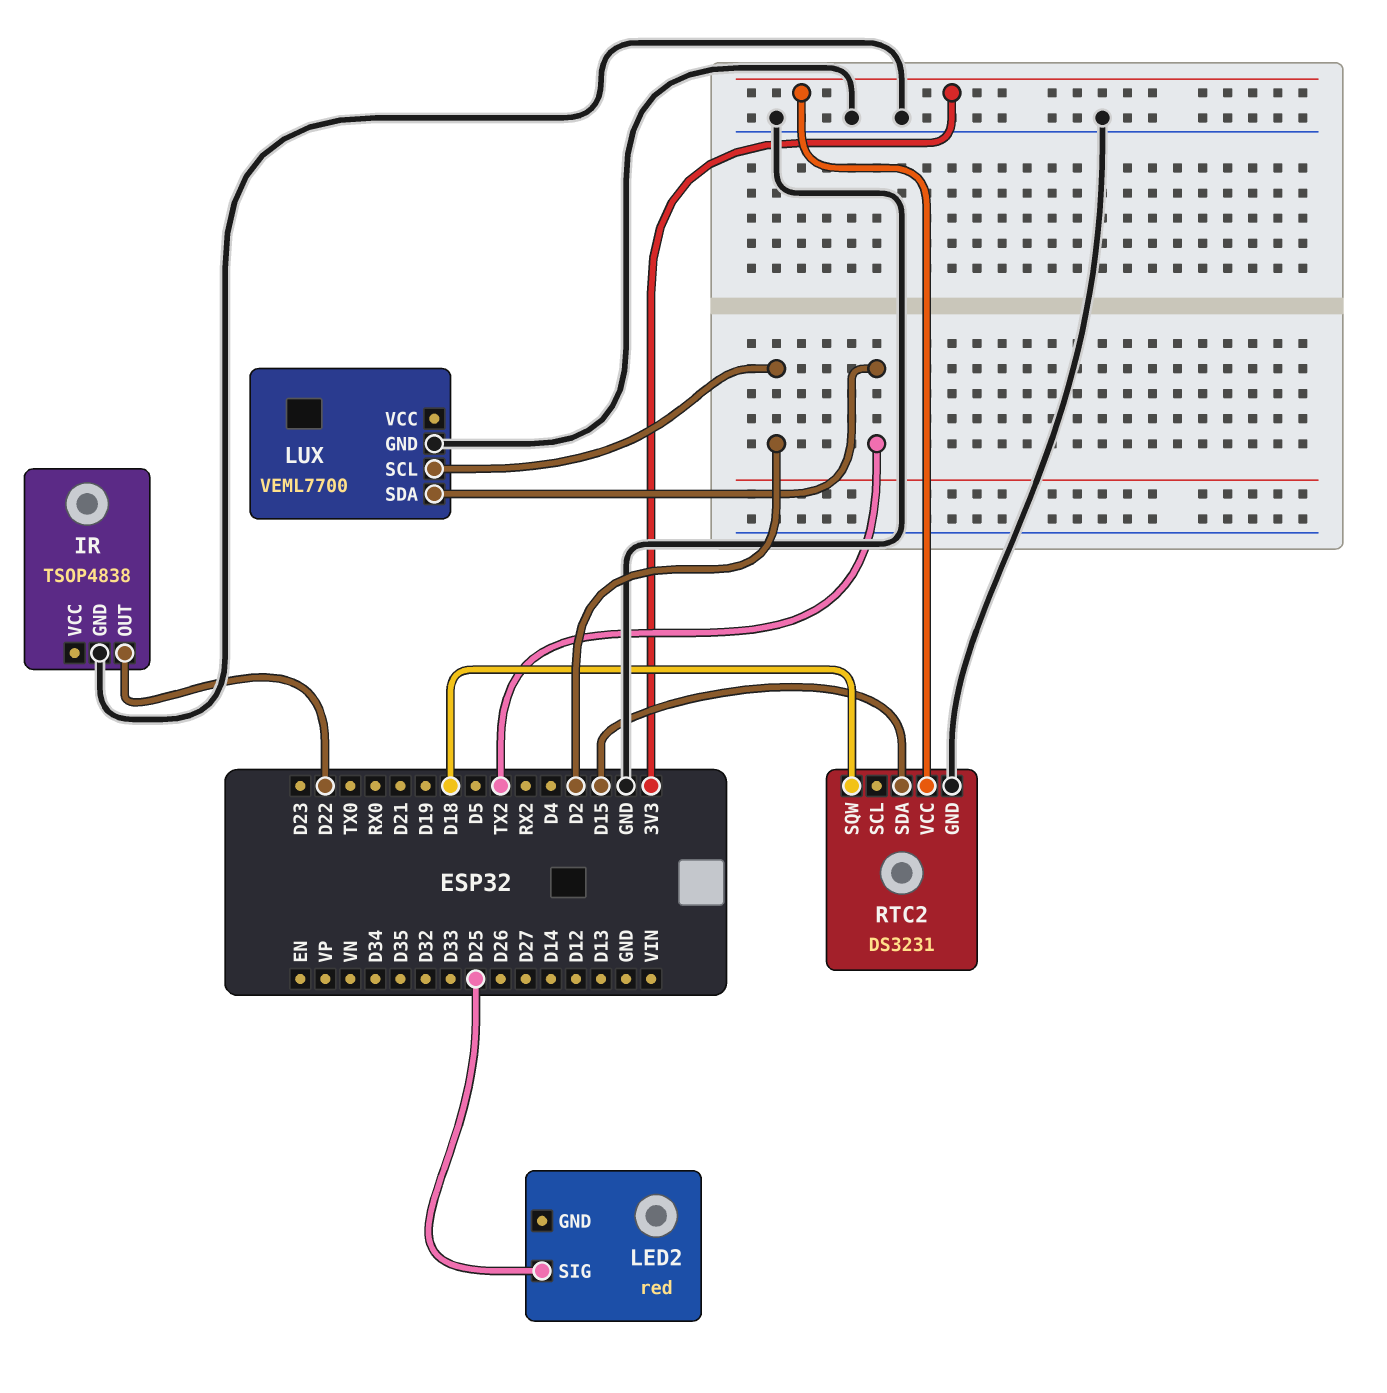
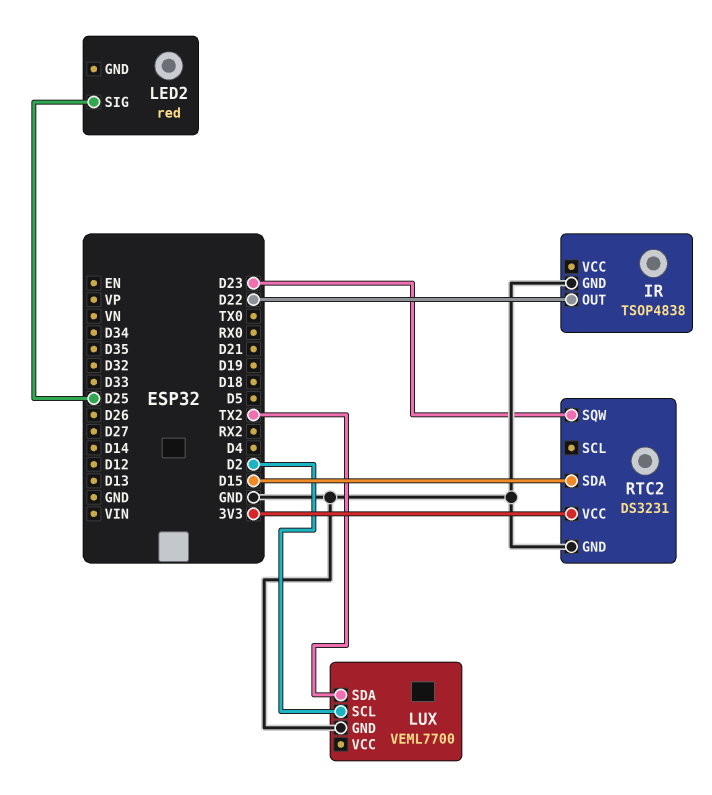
RTC2 pin SQW: D18 -> D23

